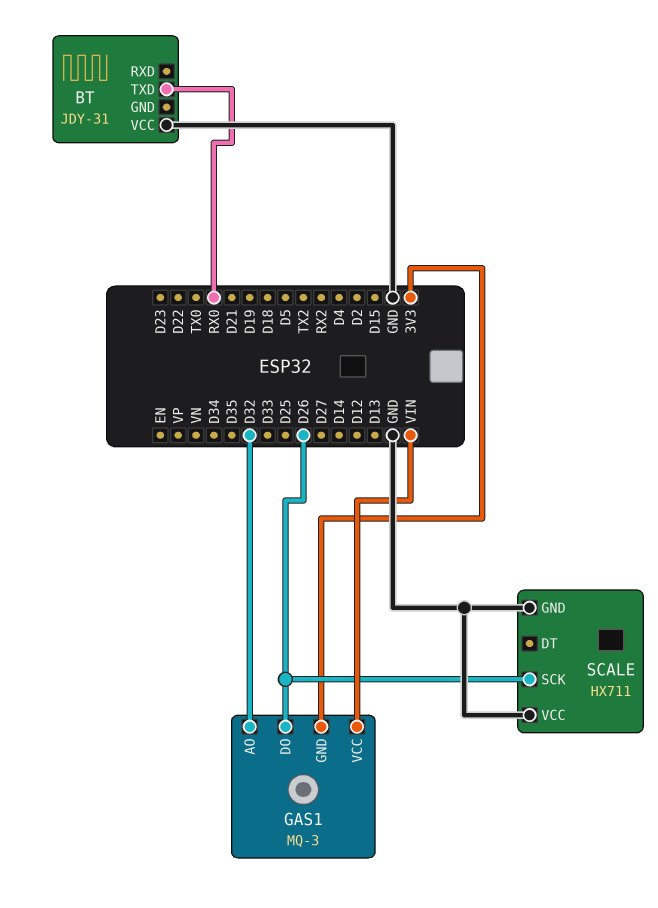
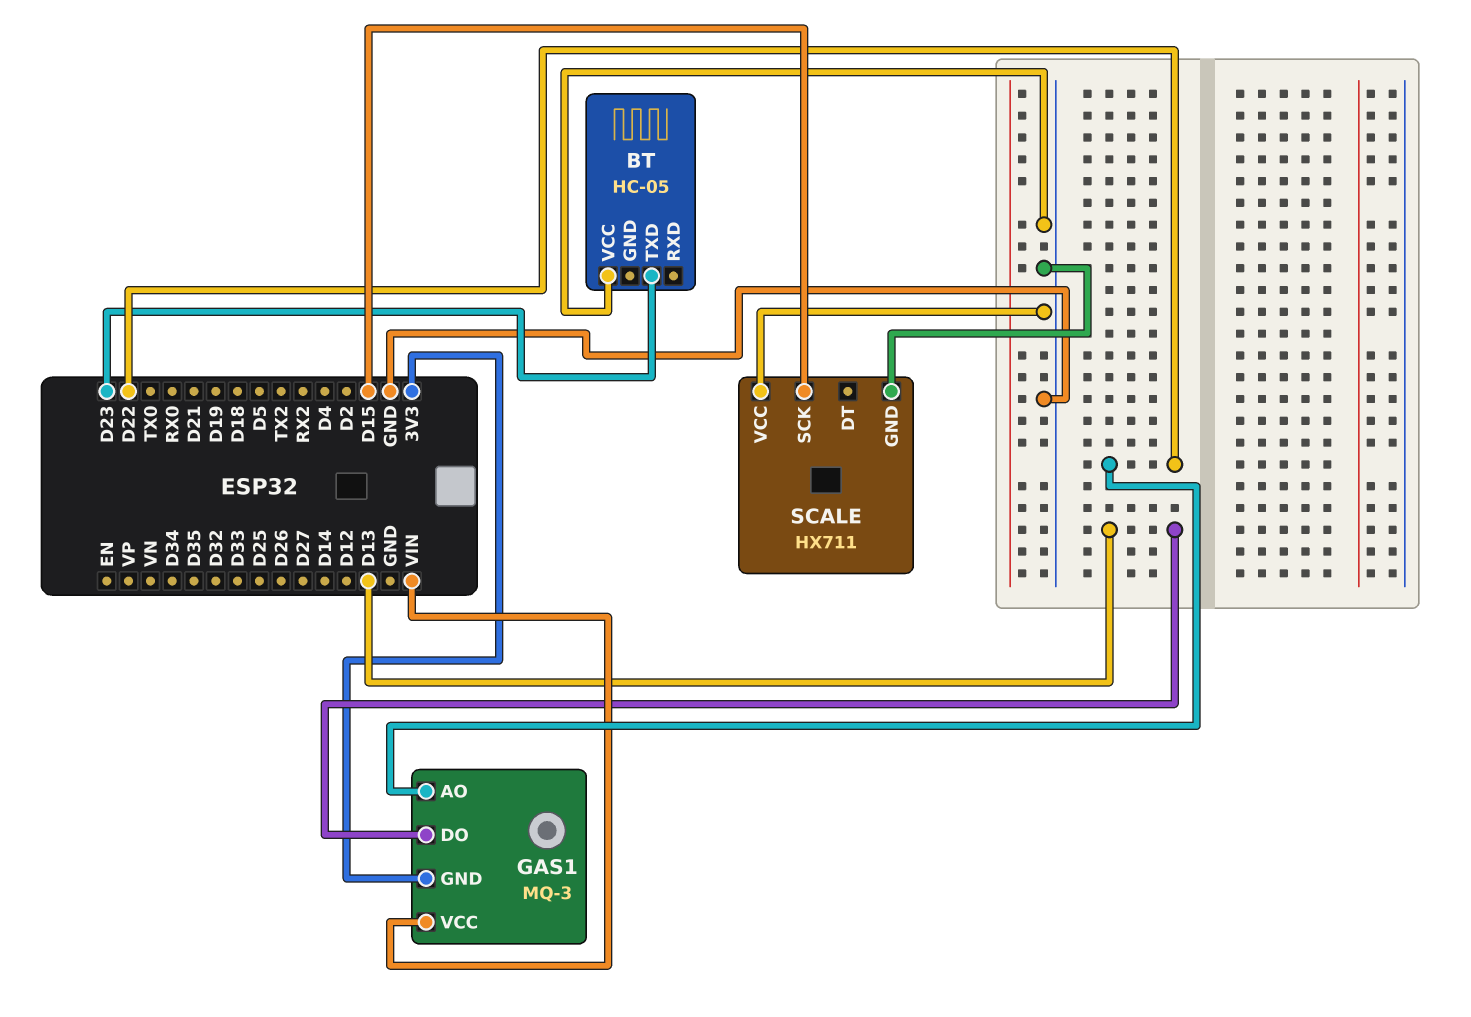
BT: JDY-31 -> HC-05
BT pin TXD: RX0 -> D23
GAS1 pin AO: D32 -> D22
GAS1 pin DO: D26 -> D13
SCALE pin SCK: D26 -> D15

